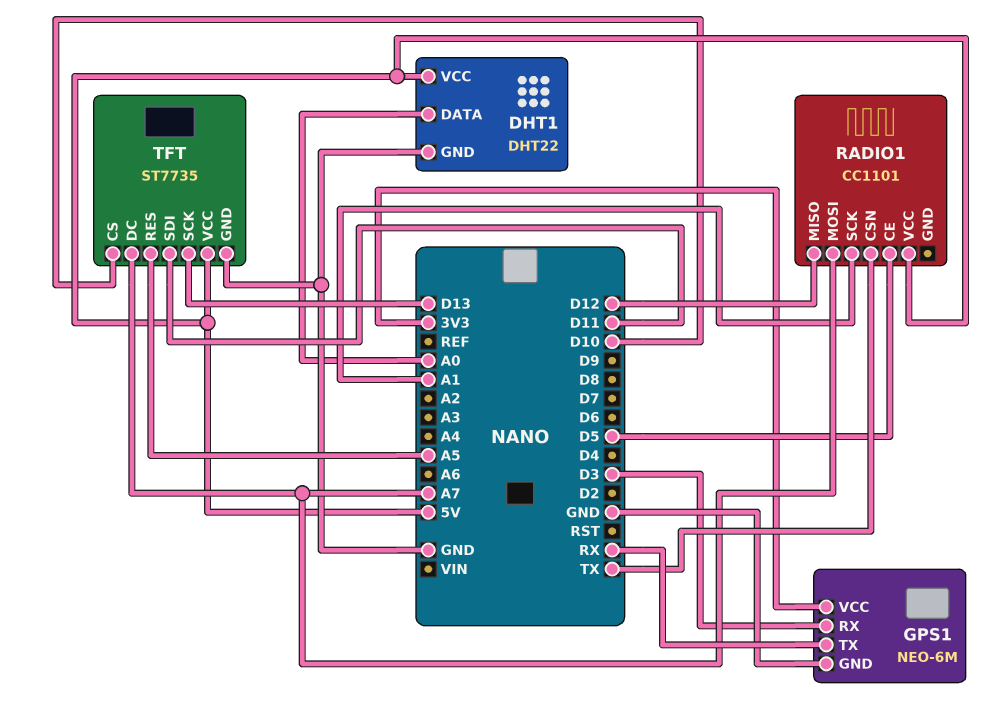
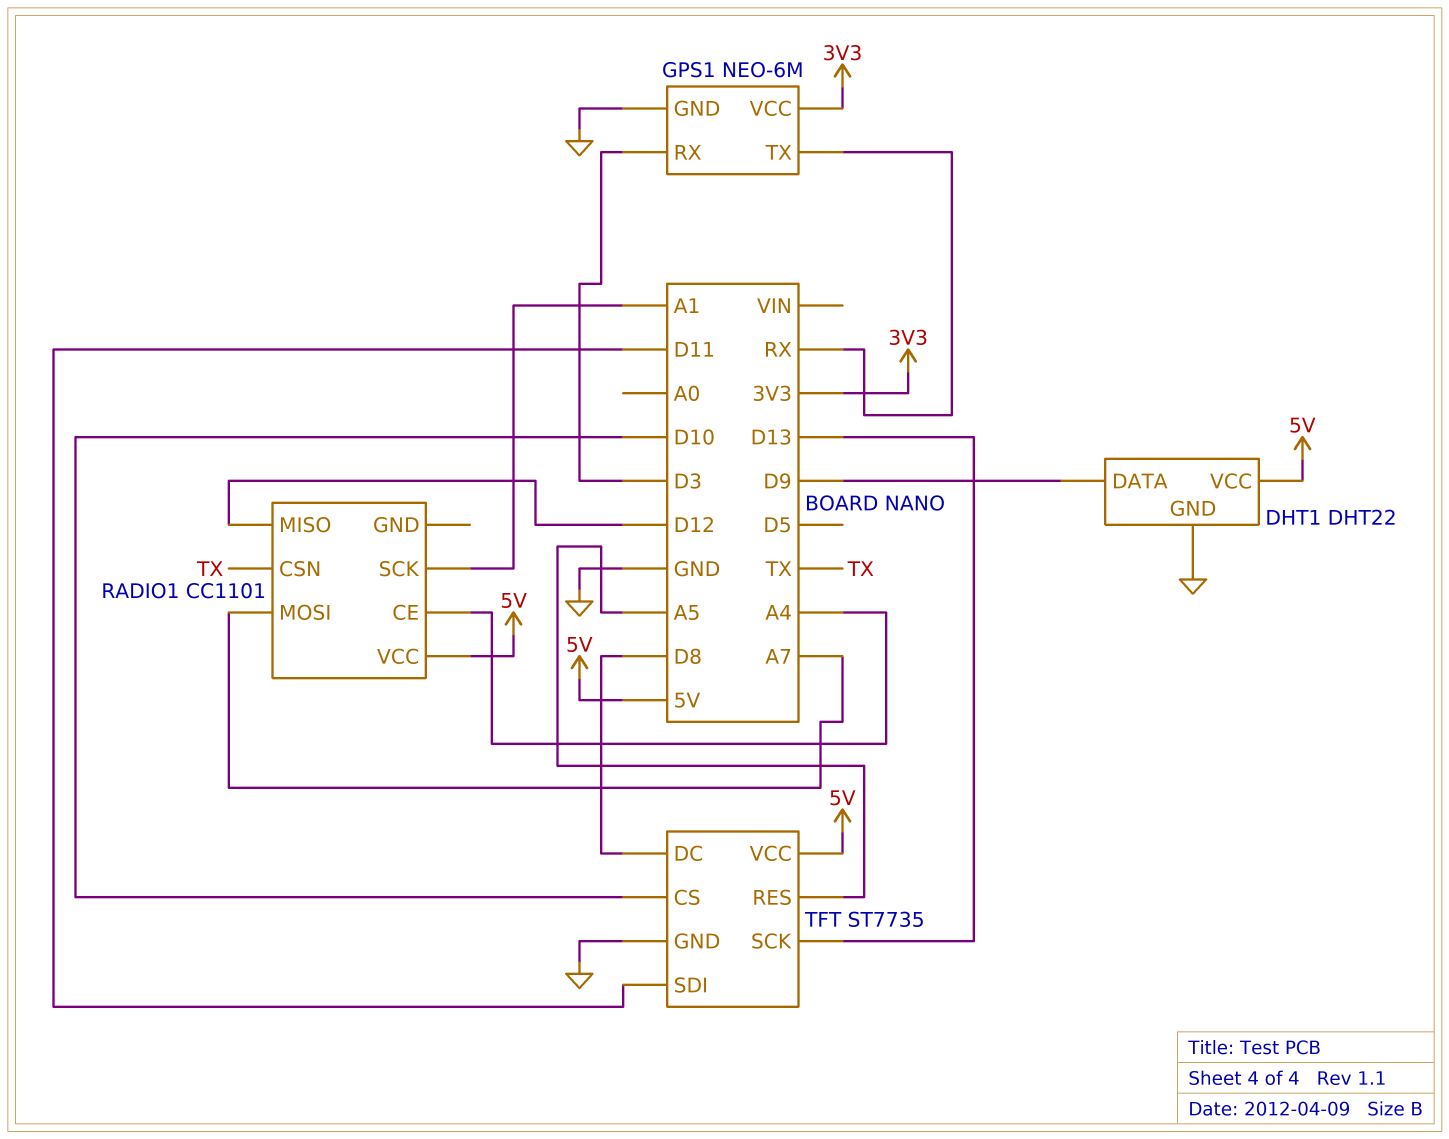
DHT1 pin DATA: A0 -> D9
RADIO1 pin CE: D5 -> A4
TFT pin DC: A7 -> D8

